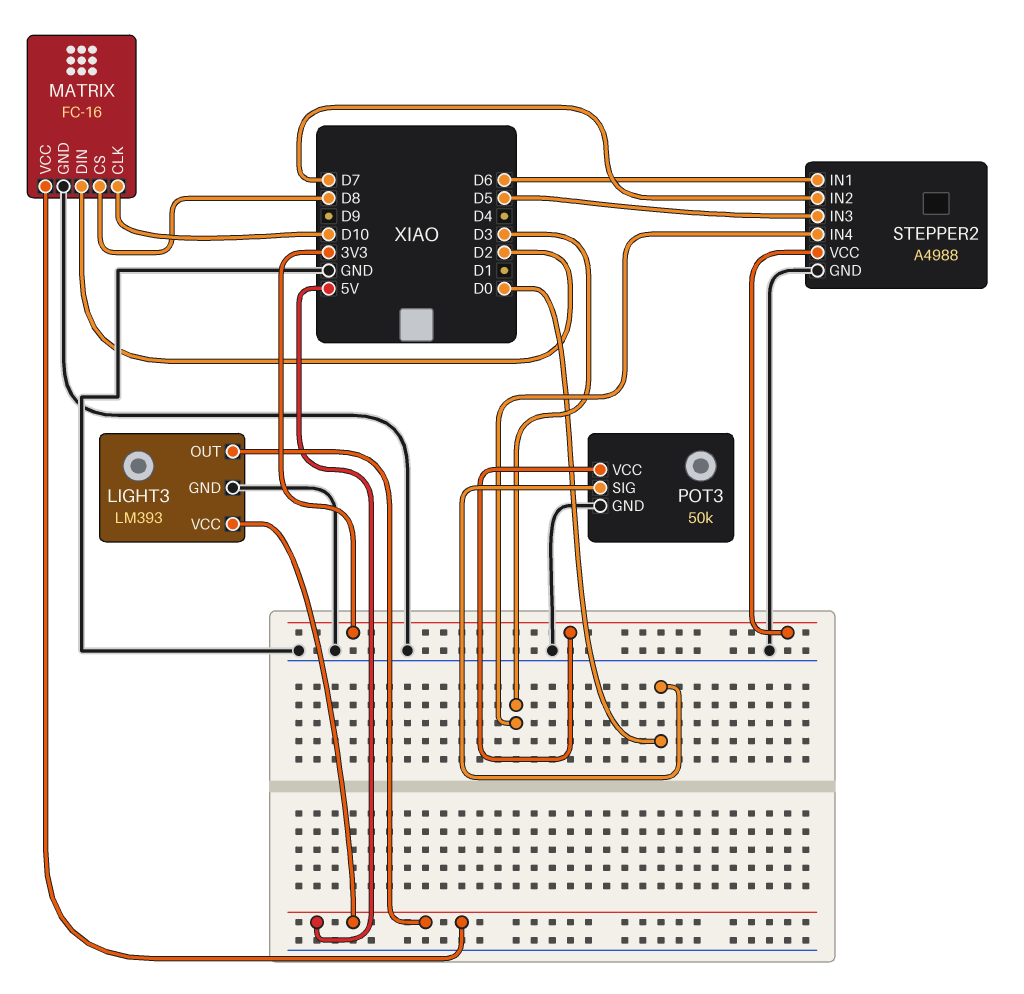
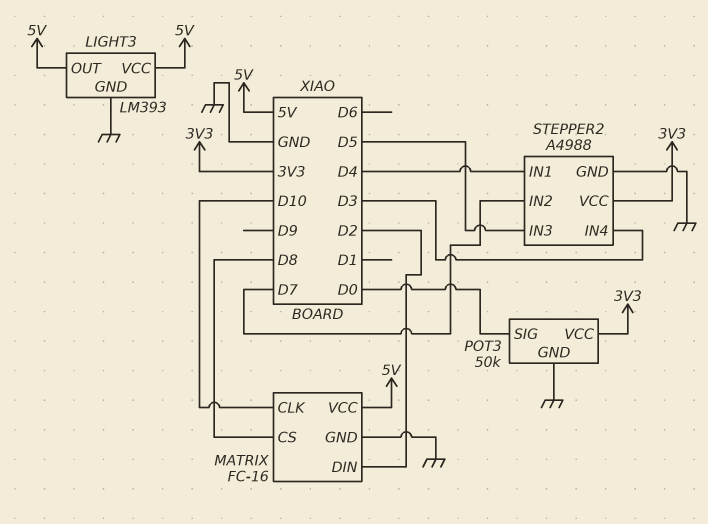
STEPPER2 pin IN1: D6 -> D4

